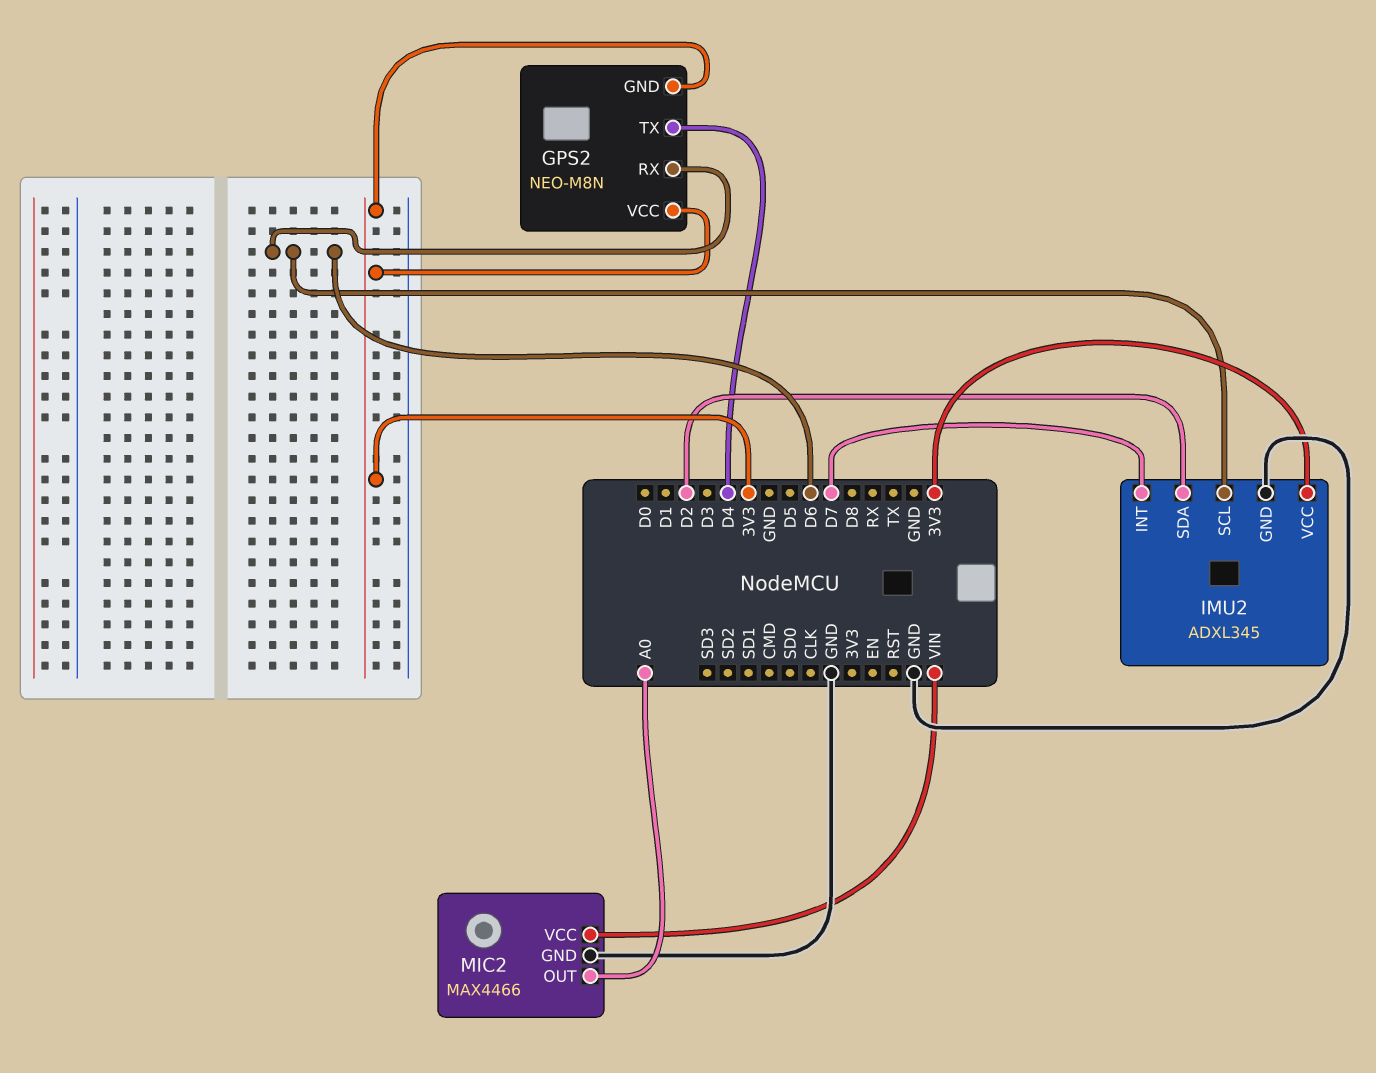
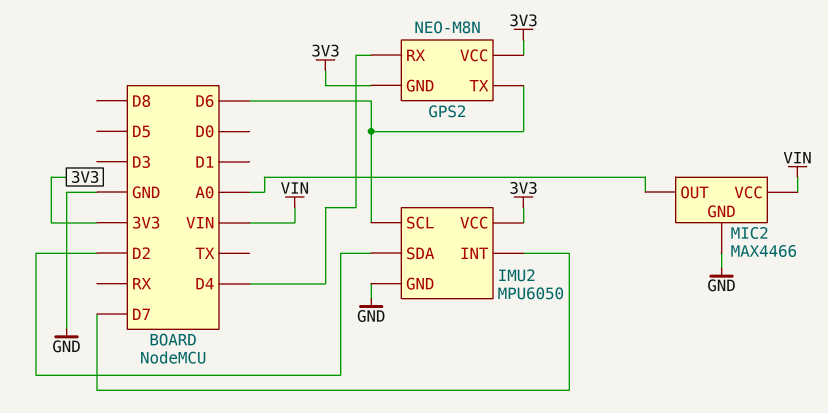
GPS2 pin RX: D6 -> D4
GPS2 pin TX: D4 -> D6
IMU2: ADXL345 -> MPU6050

